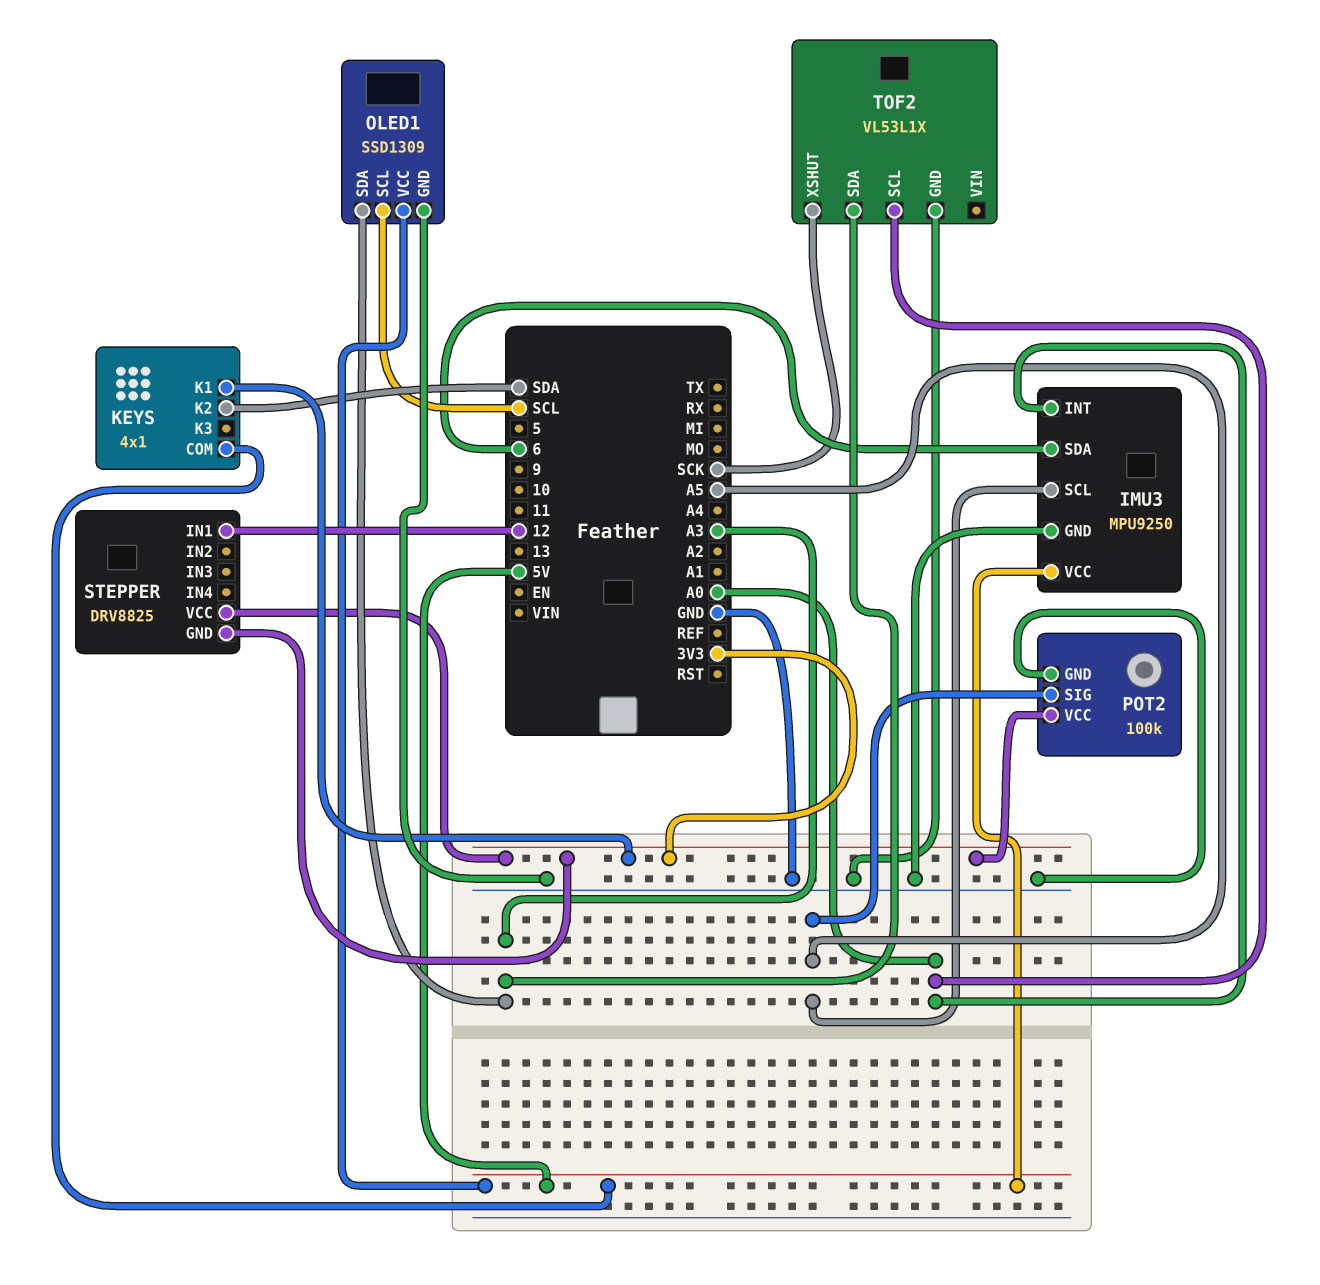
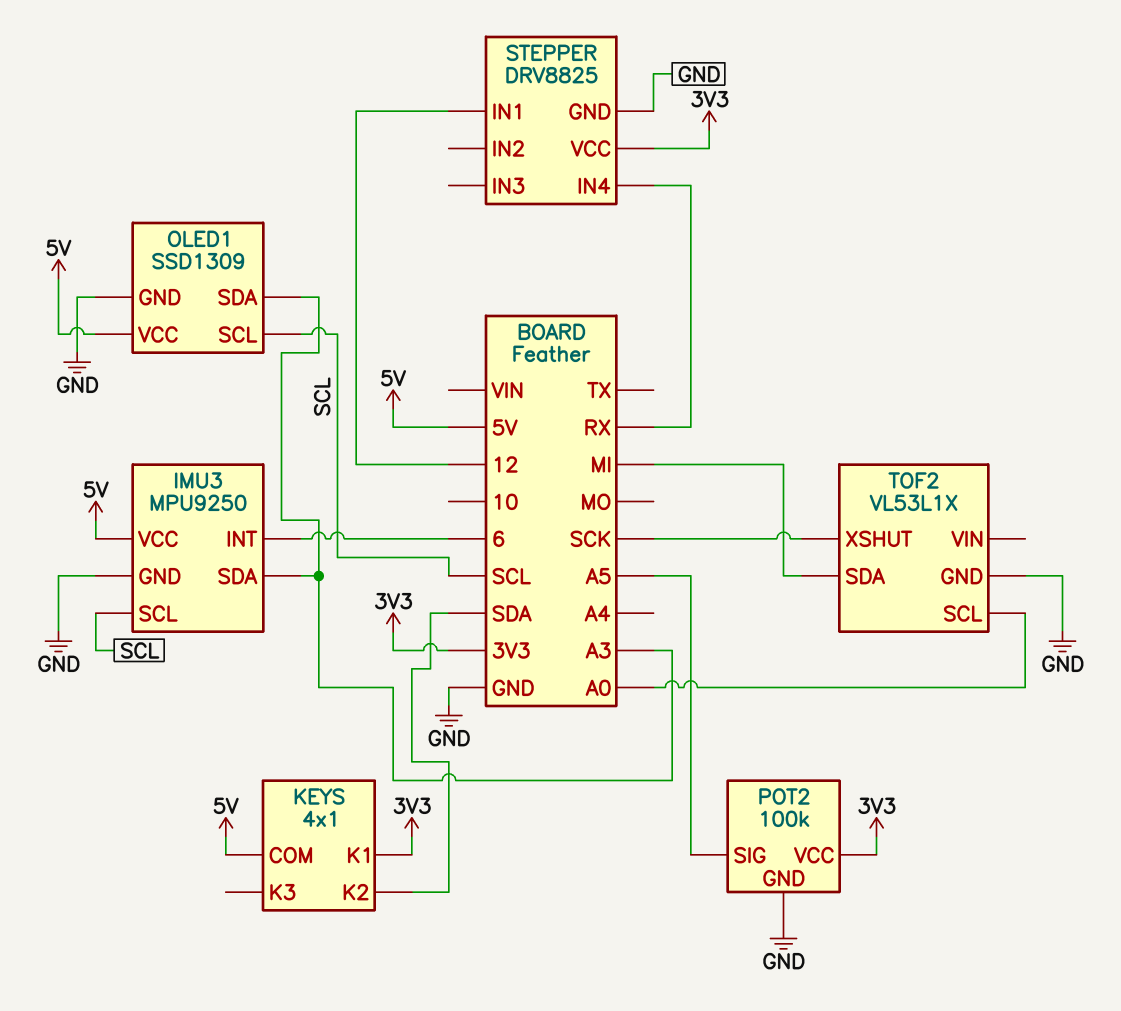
IMU3 pin INT: A0 -> 6
IMU3 pin SCL: A5 -> SCL
IMU3 pin SDA: 6 -> A3
STEPPER pin GND: 3V3 -> GND
STEPPER pin IN4: none -> RX
TOF2 pin SDA: A3 -> MI

